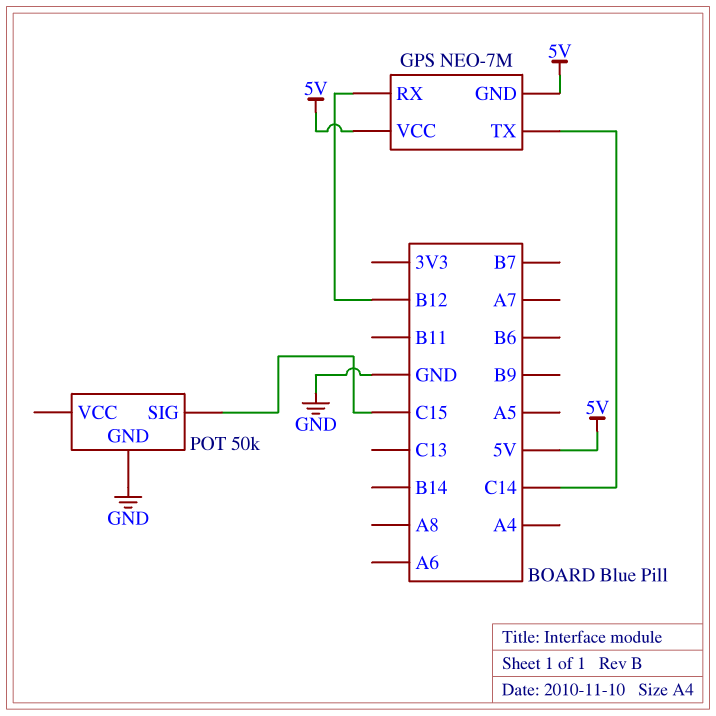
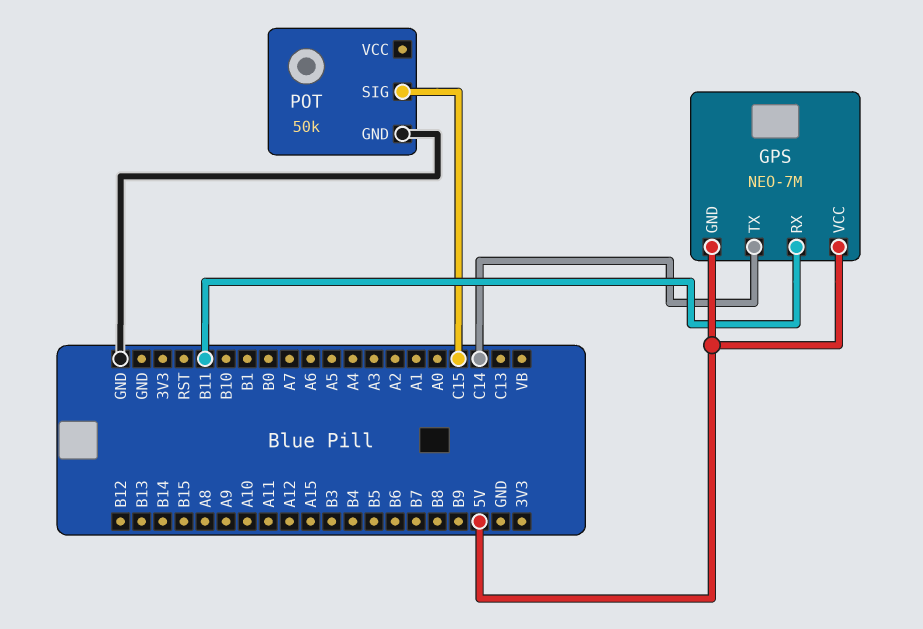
GPS pin RX: B12 -> B11

